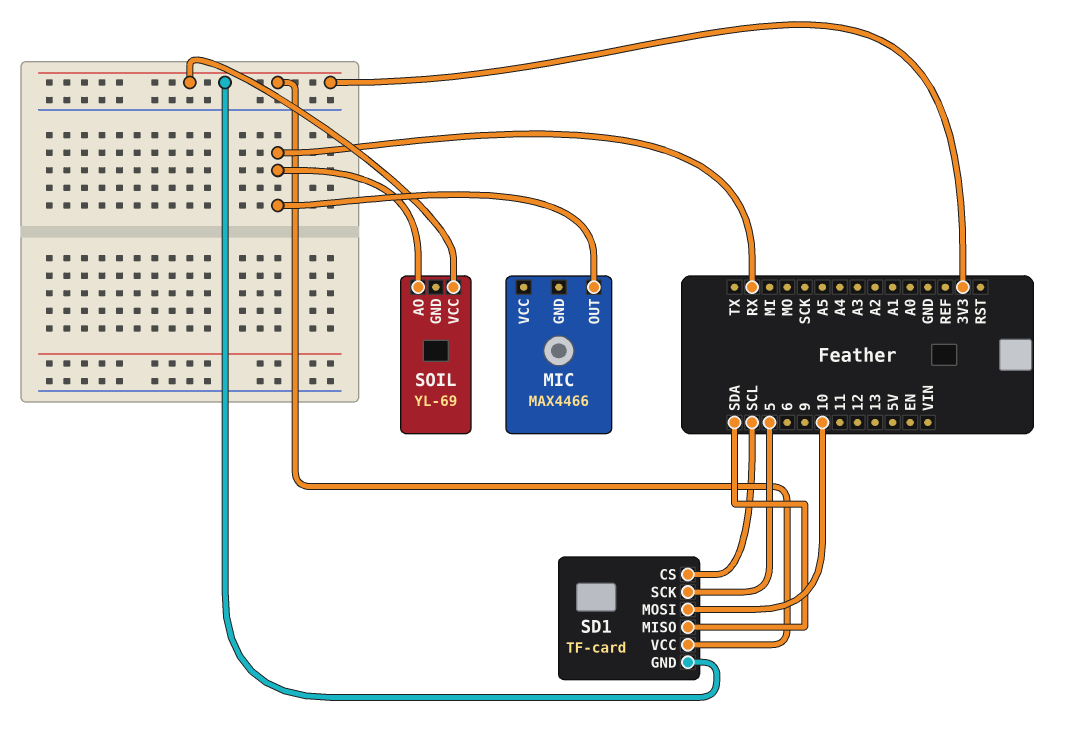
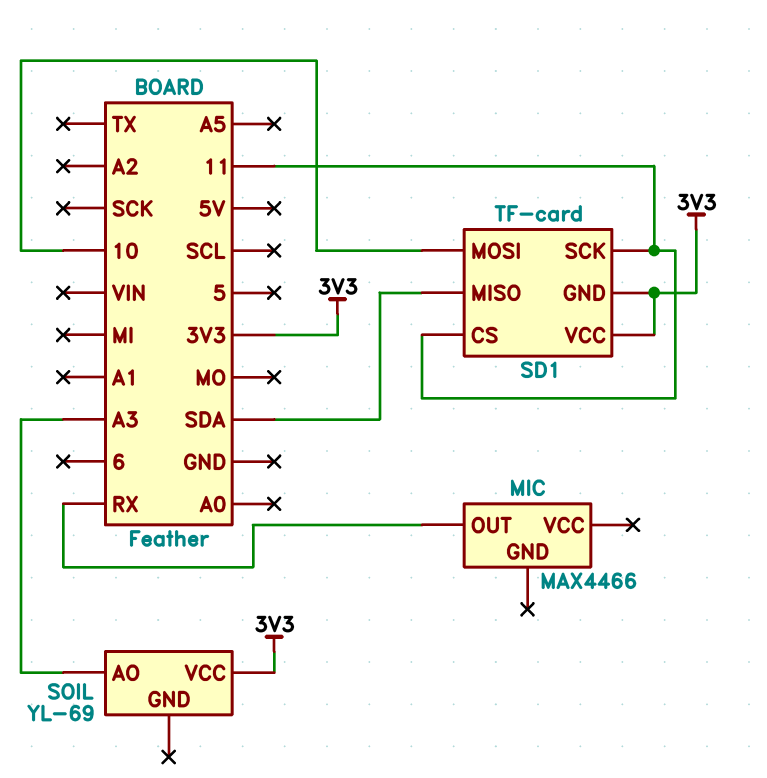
SD1 pin CS: SCL -> 11
SD1 pin SCK: 5 -> 11
SOIL pin AO: RX -> A3

